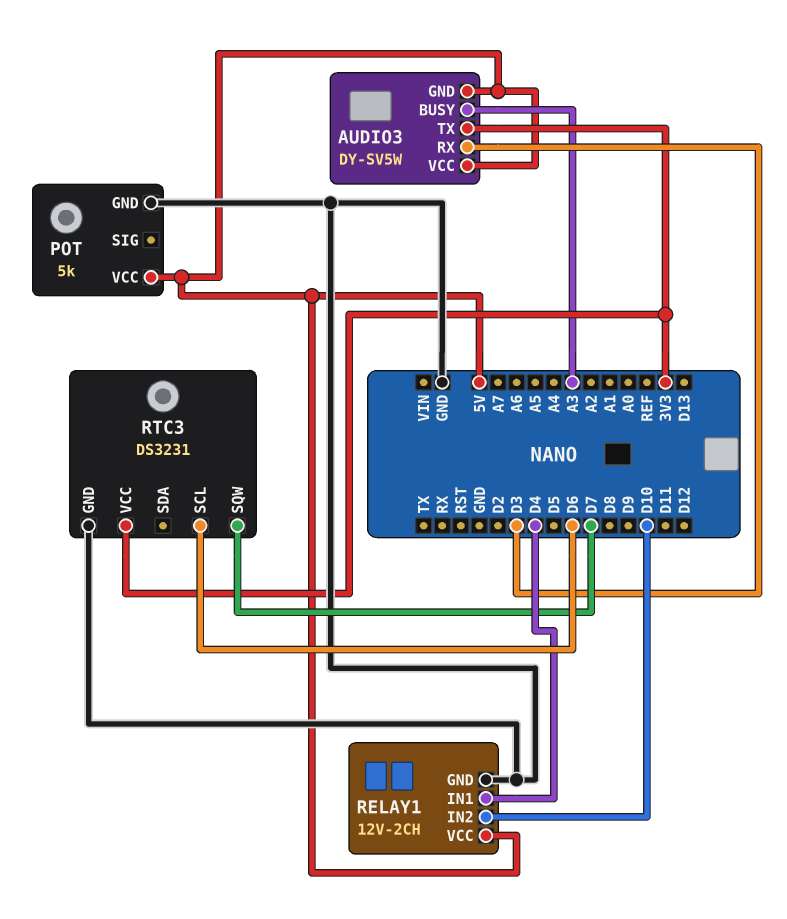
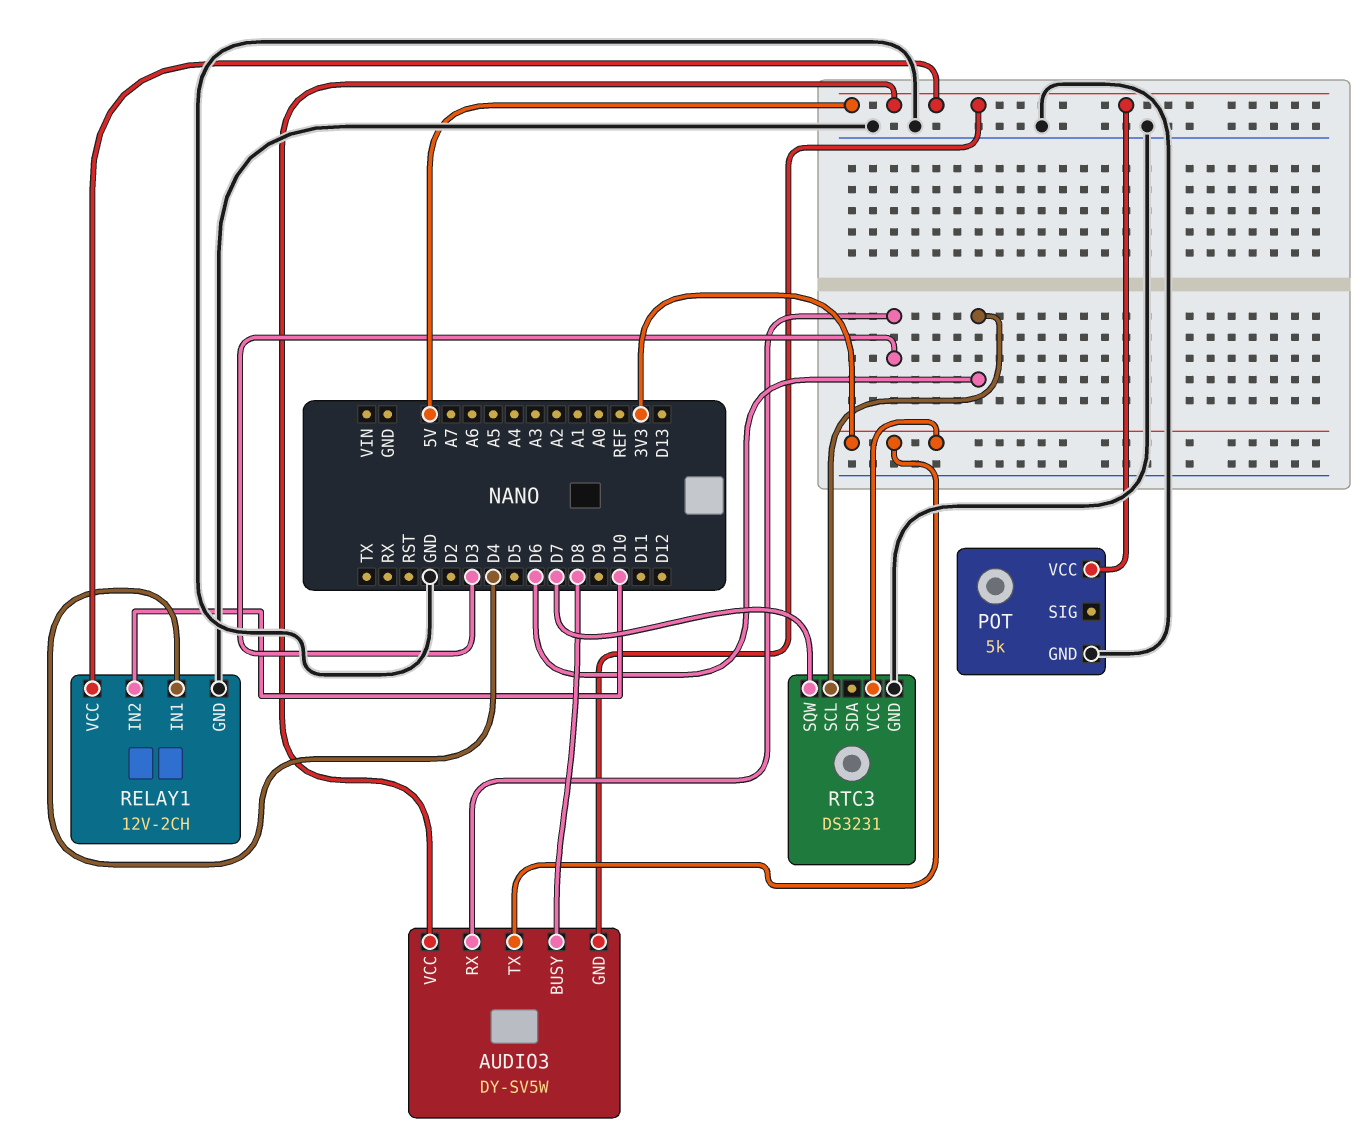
AUDIO3 pin BUSY: A3 -> D8

